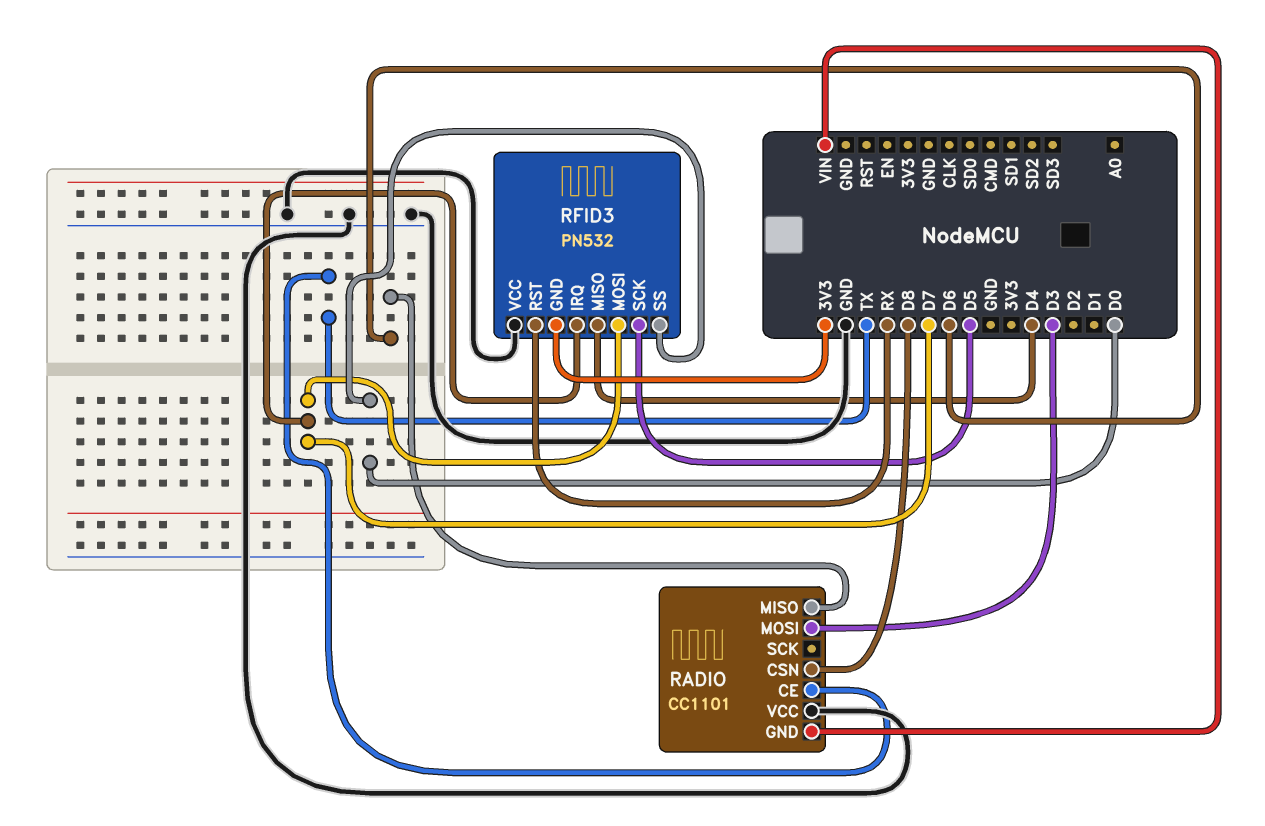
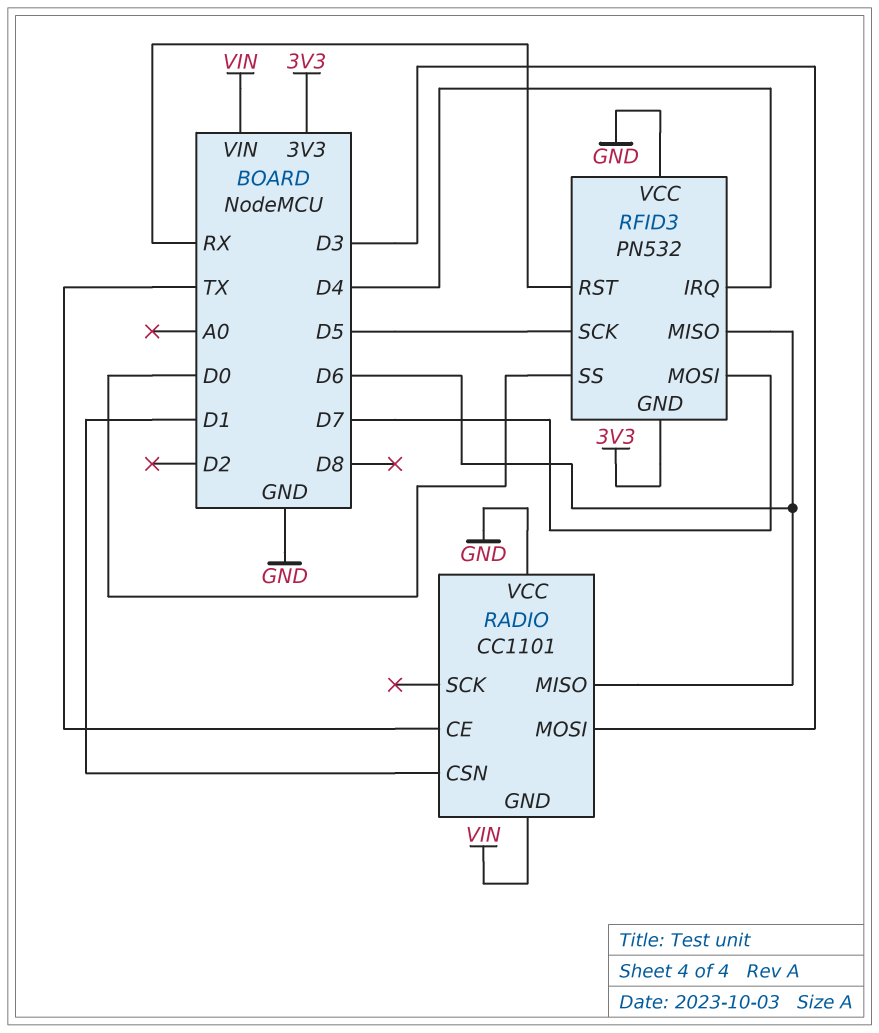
RADIO pin CSN: D8 -> D1
RFID3 pin IRQ: D7 -> D4
RFID3 pin MISO: D4 -> D6

